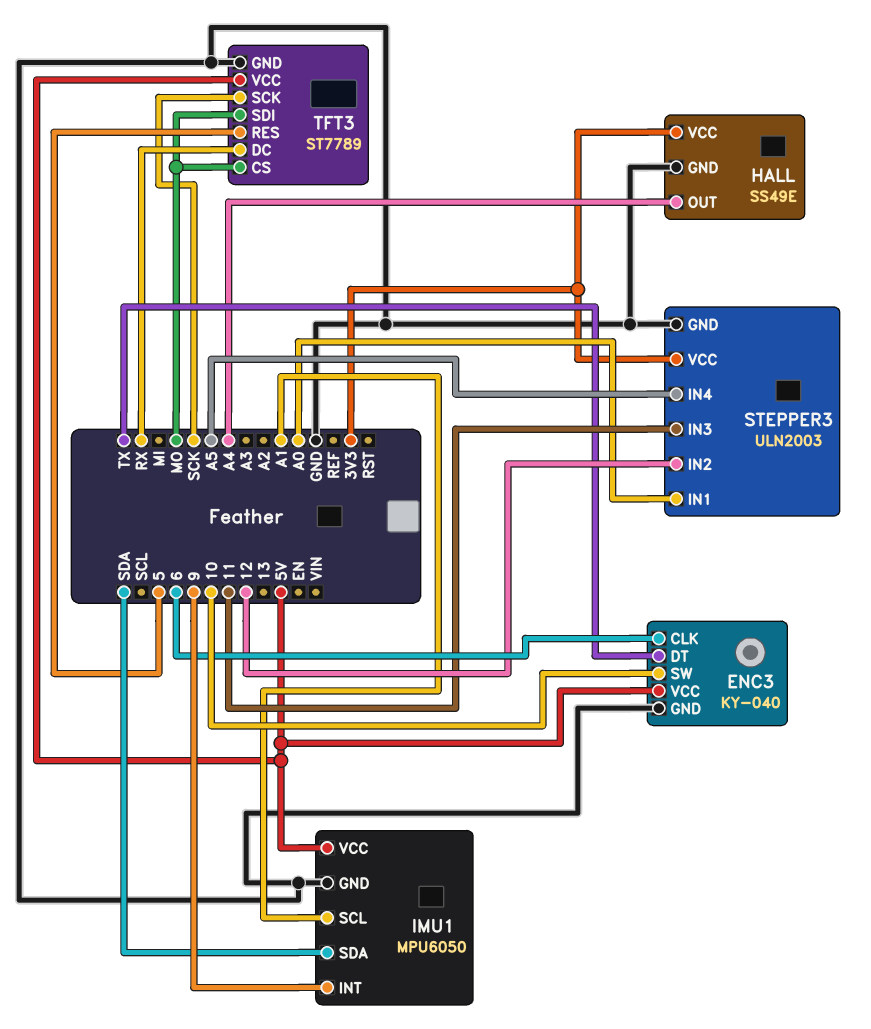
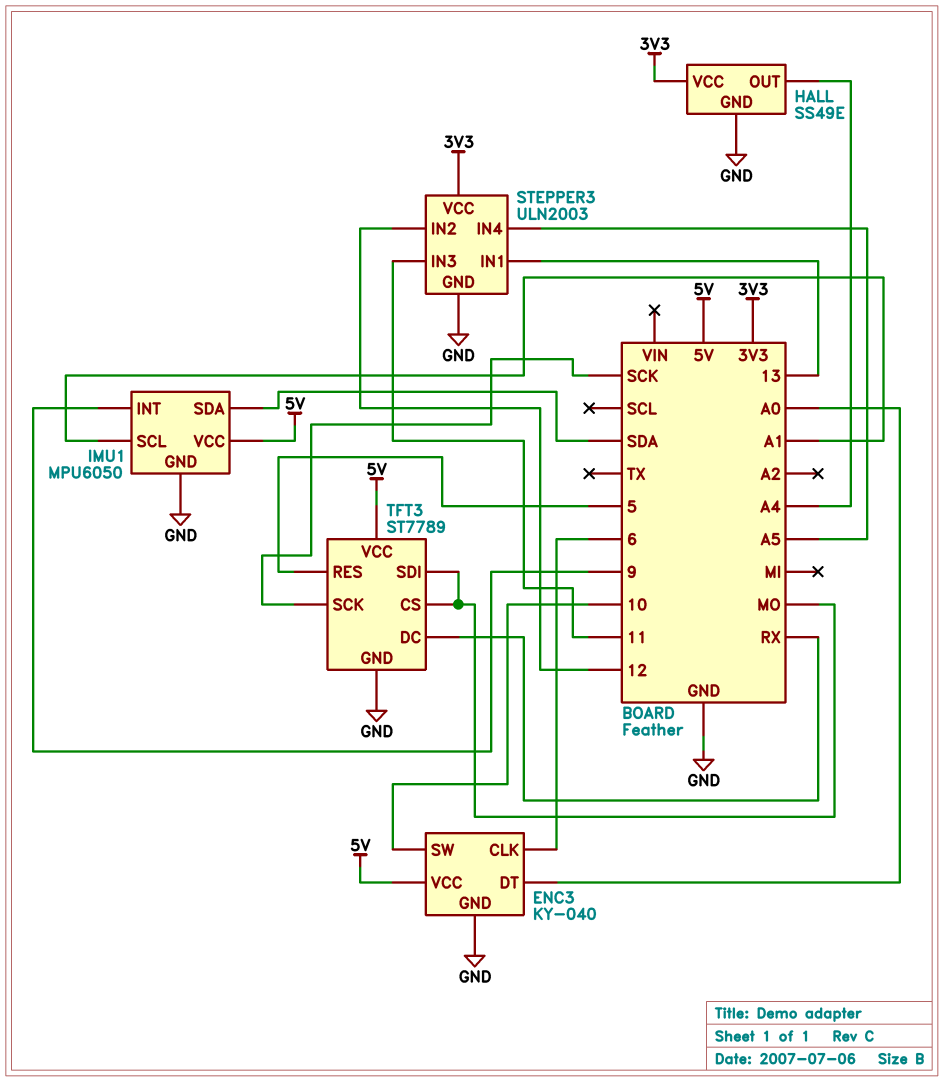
ENC3 pin DT: TX -> A0
STEPPER3 pin IN1: A0 -> 13

